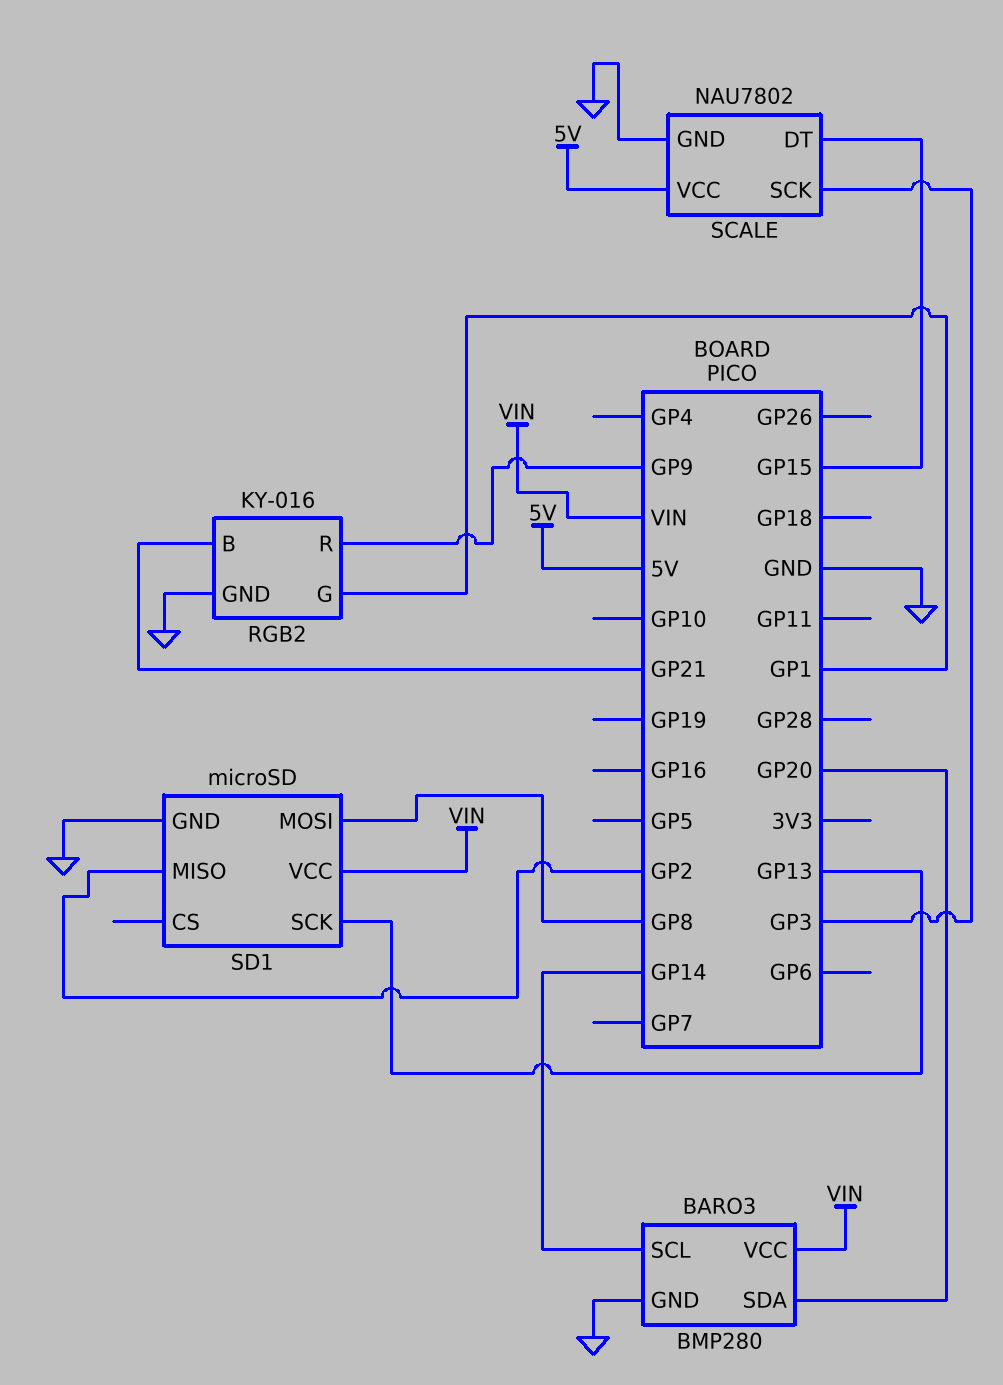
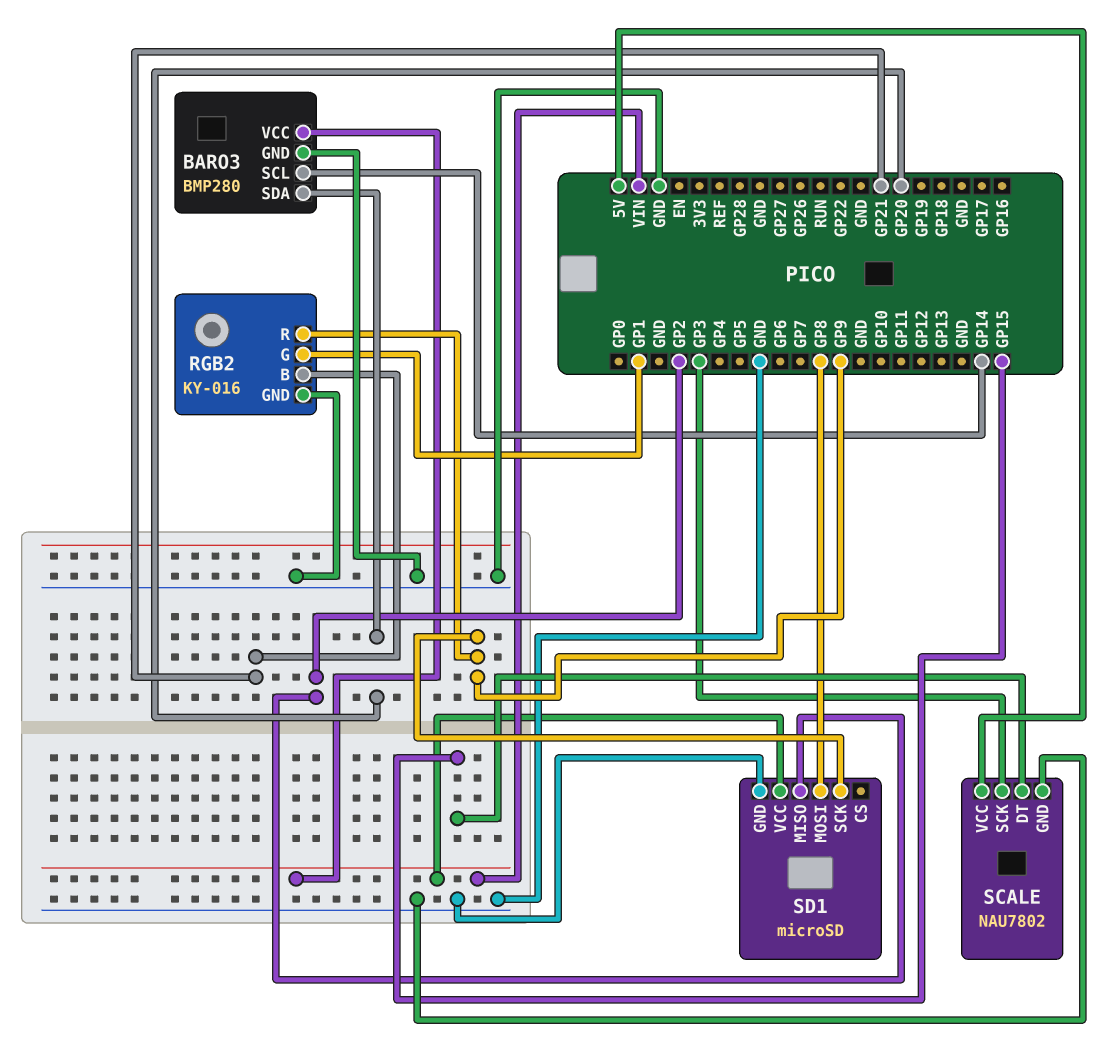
SD1 pin SCK: GP13 -> GP9

